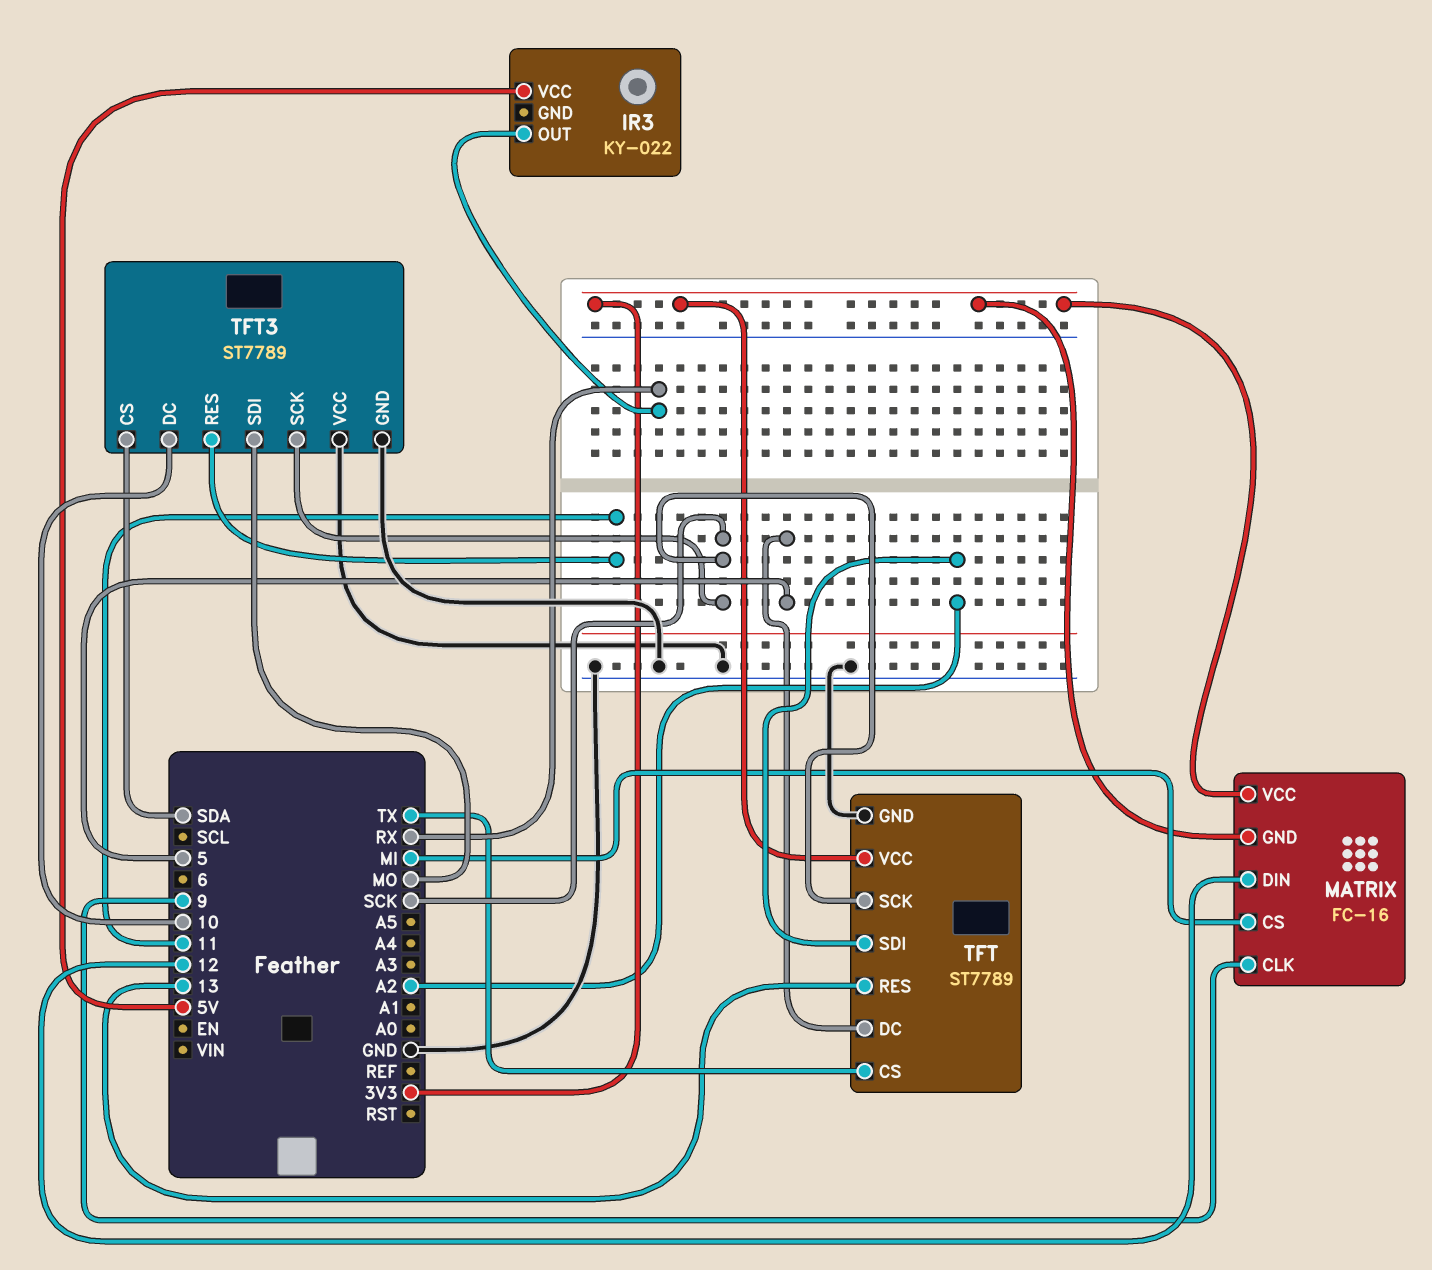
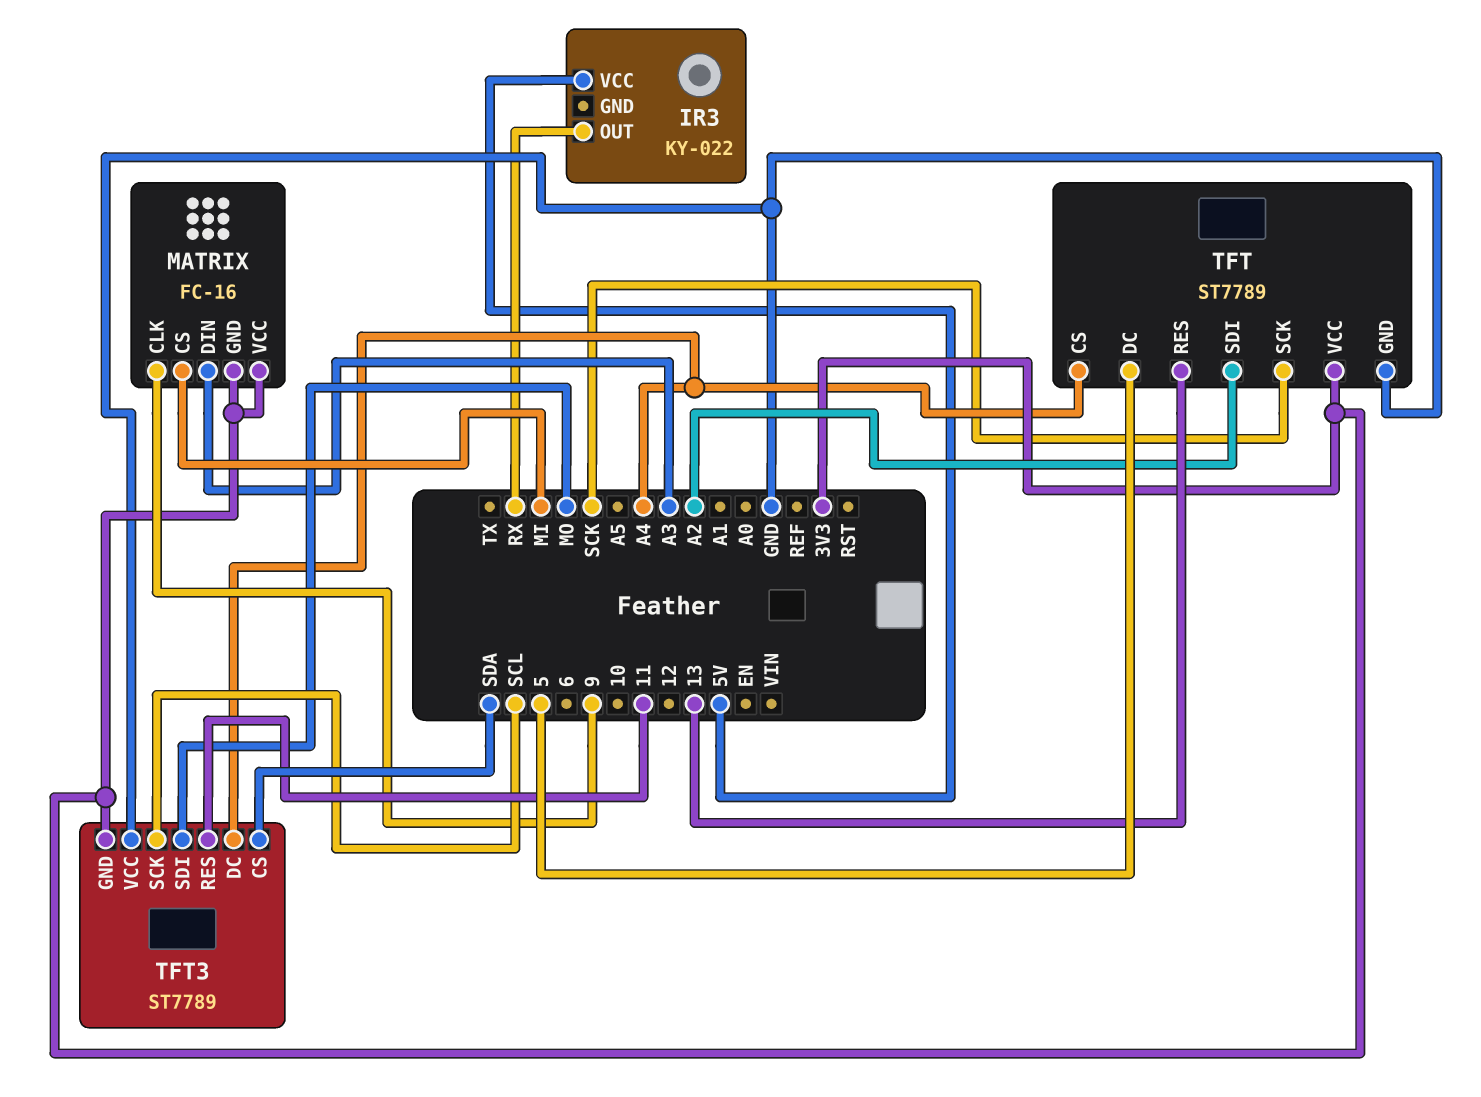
MATRIX pin DIN: 12 -> A3
TFT pin CS: TX -> A4
TFT3 pin DC: 10 -> A4
TFT3 pin GND: GND -> 3V3
TFT3 pin SCK: SCK -> SCL

